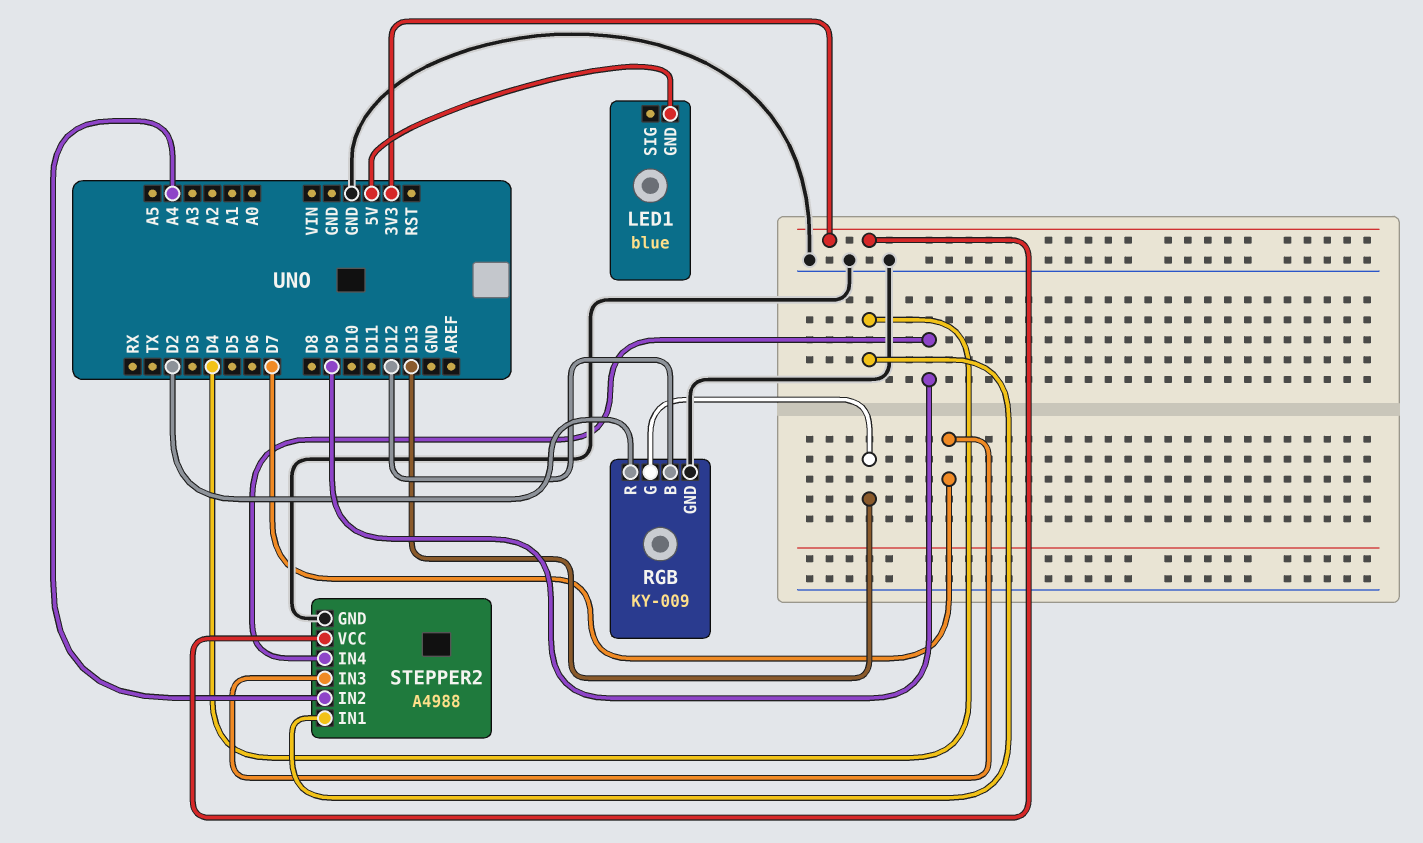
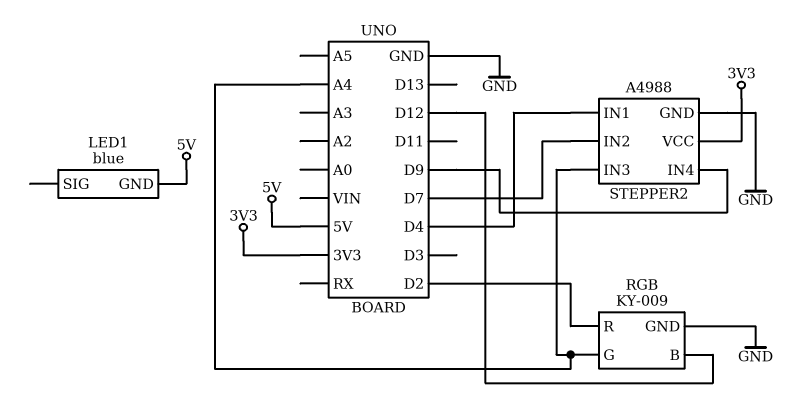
RGB pin G: D13 -> A4
STEPPER2 pin IN2: A4 -> D7
STEPPER2 pin IN3: D7 -> A4

